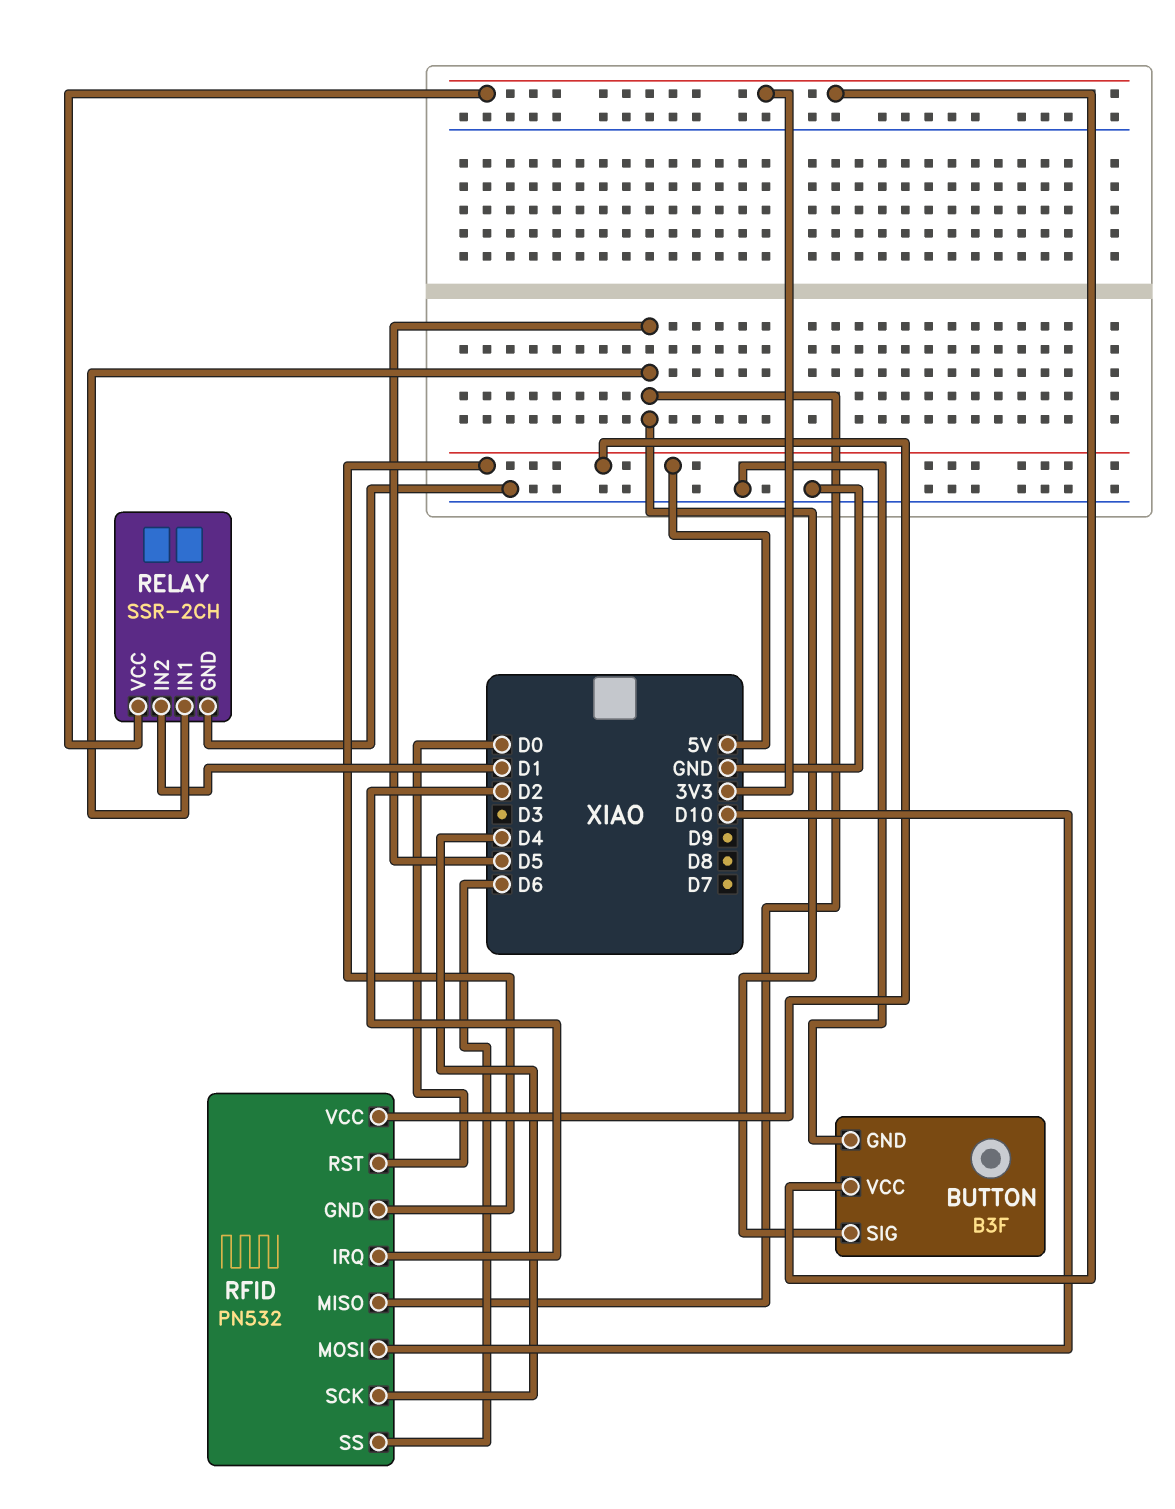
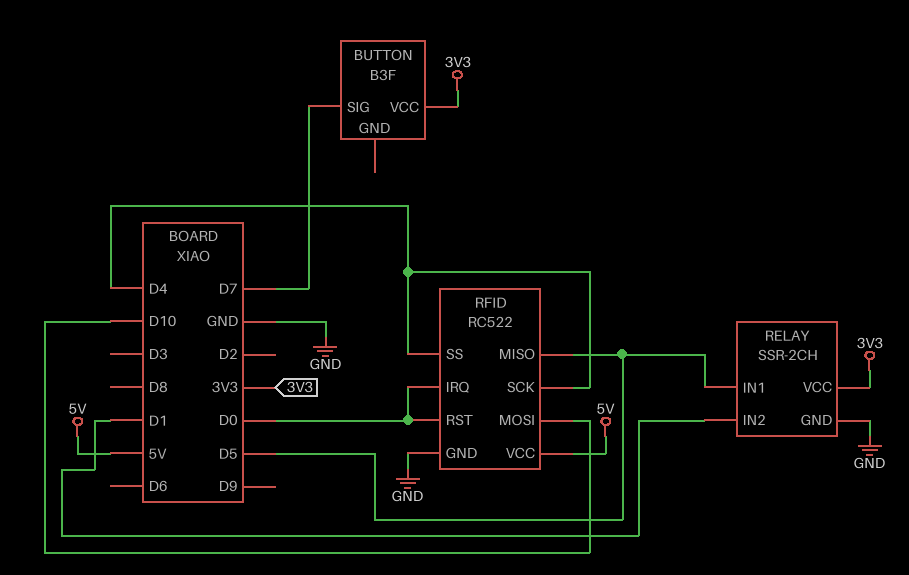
BUTTON pin GND: GND -> none
BUTTON pin SIG: D5 -> D7
RFID: PN532 -> RC522
RFID pin GND: 5V -> GND
RFID pin IRQ: D2 -> D0
RFID pin SS: D6 -> D4

